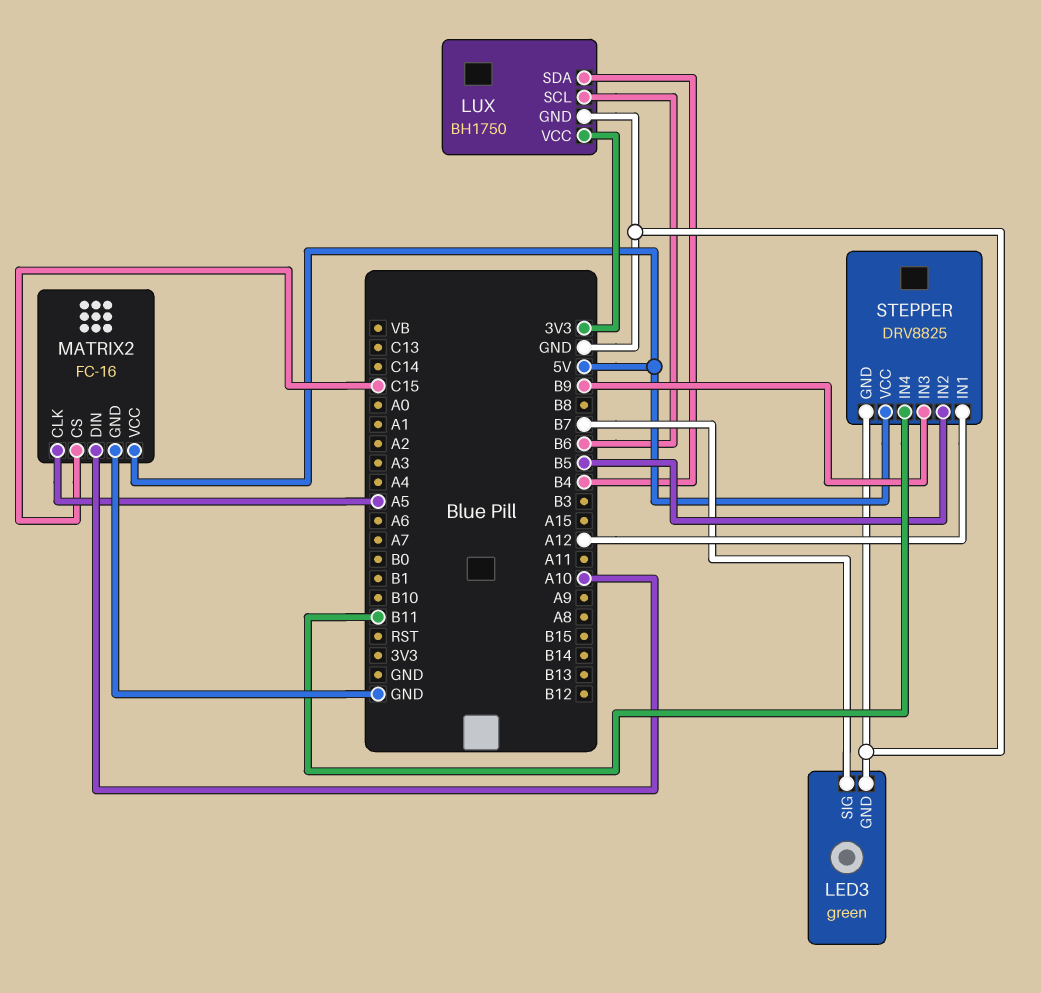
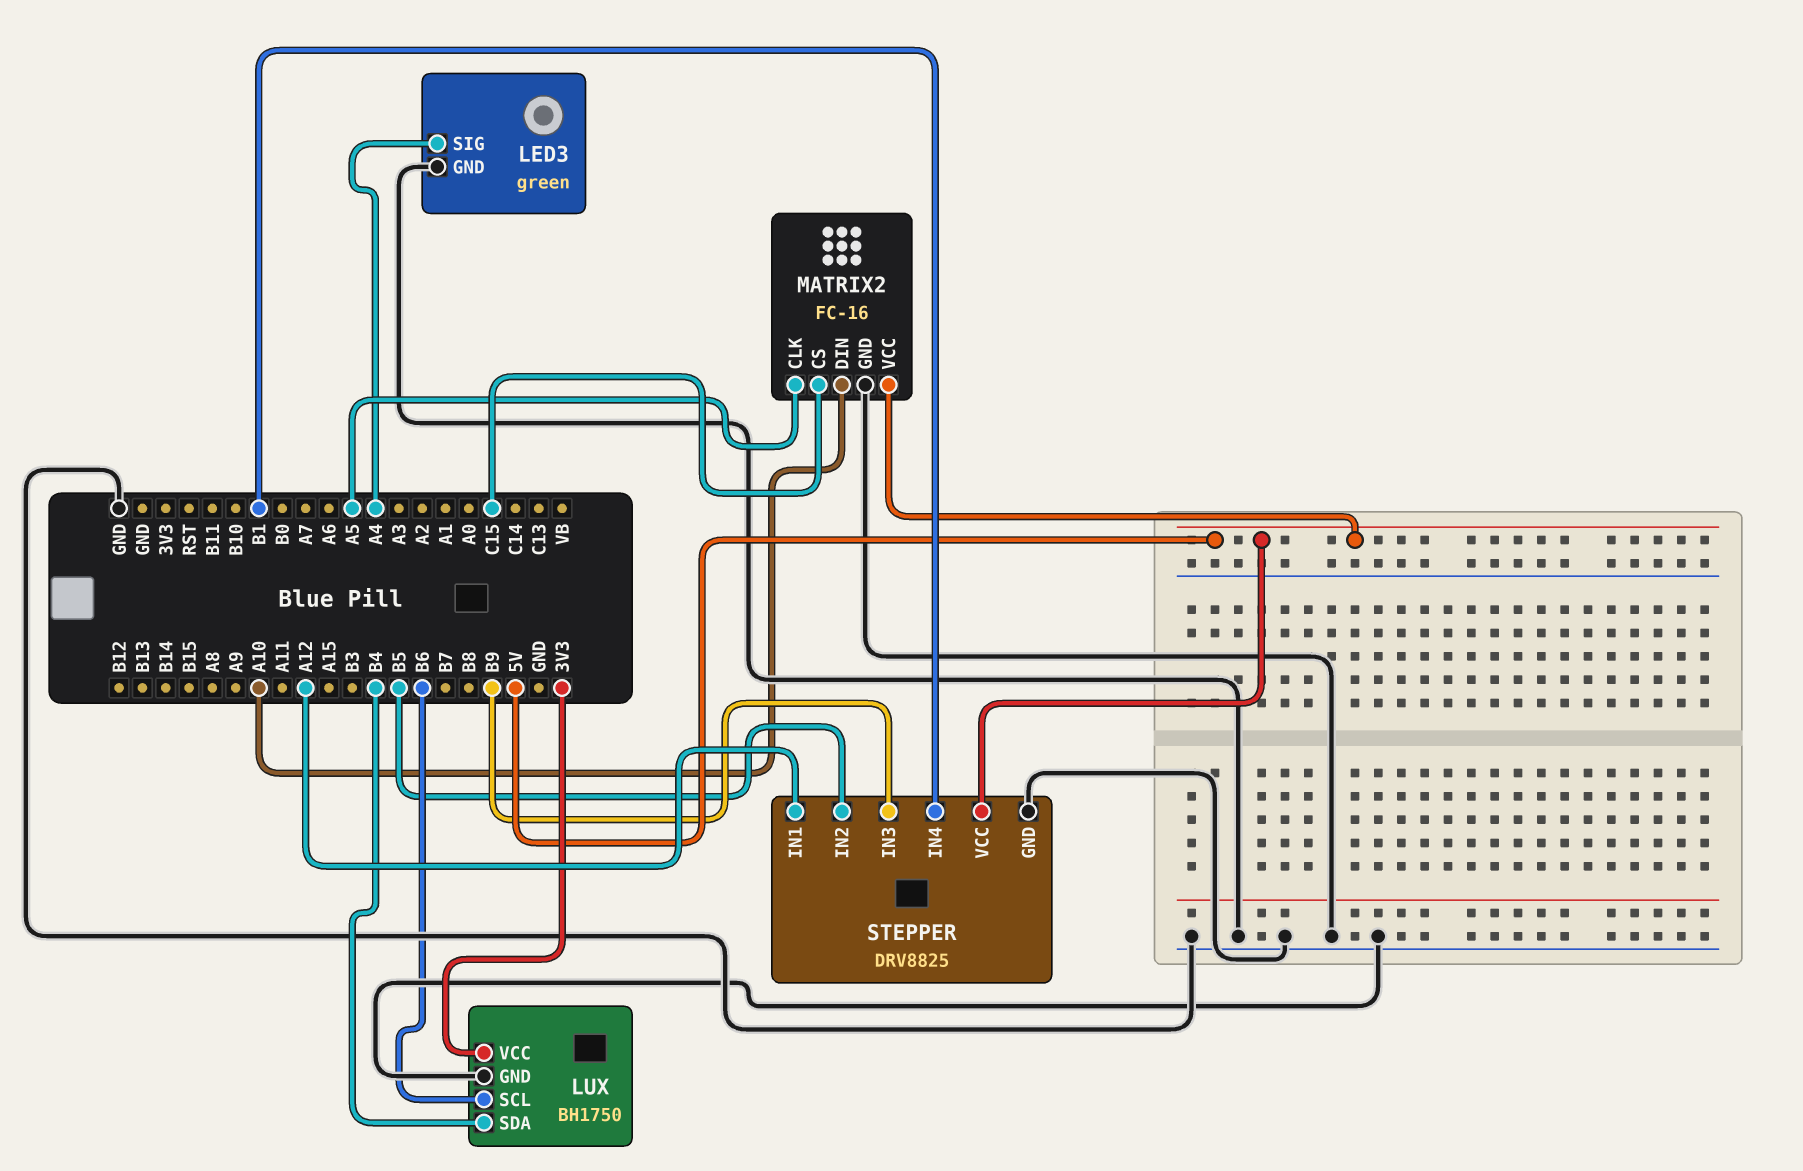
LED3 pin SIG: B7 -> A4
STEPPER pin IN4: B11 -> B1

